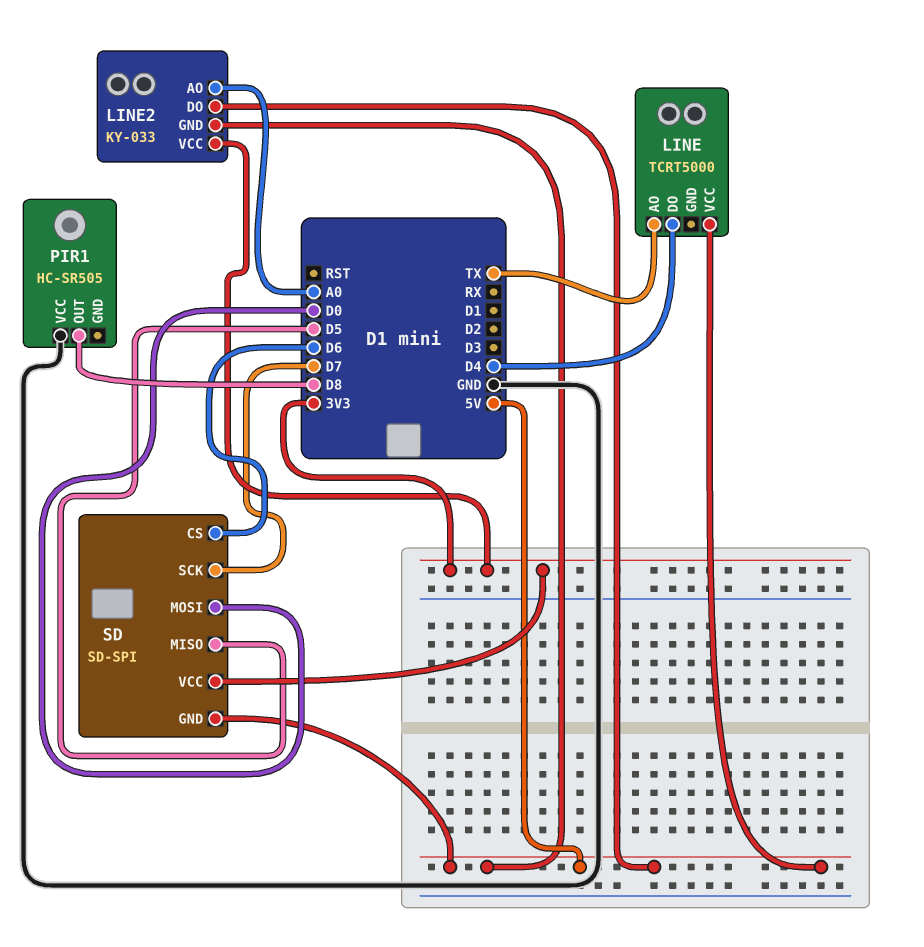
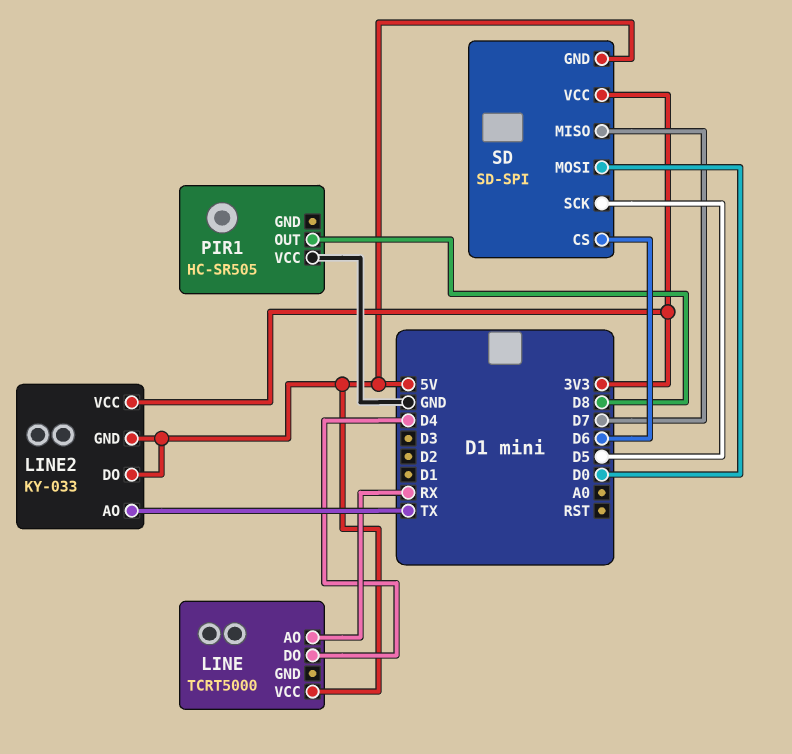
LINE pin AO: TX -> RX
LINE2 pin AO: A0 -> TX
SD pin MISO: D5 -> D7
SD pin SCK: D7 -> D5

